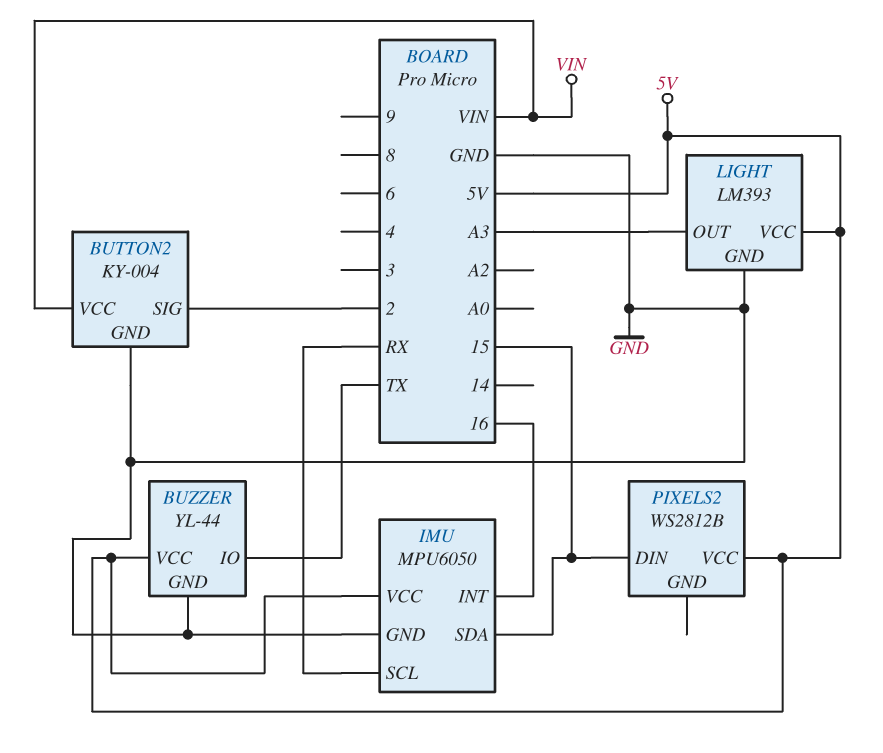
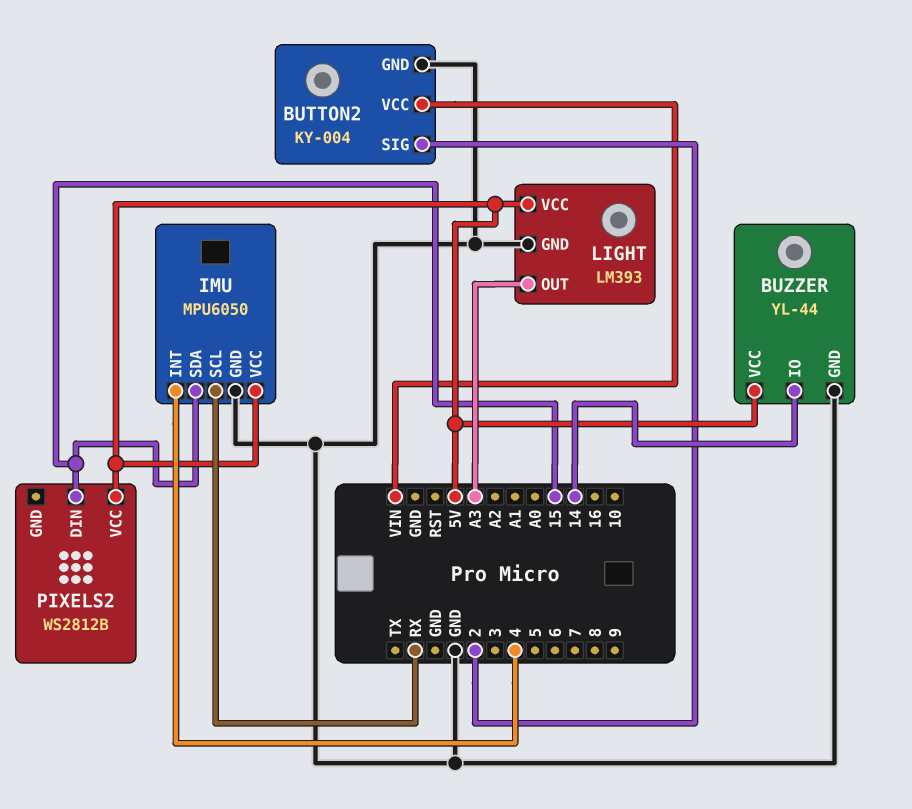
BUZZER pin IO: TX -> 14
IMU pin INT: 16 -> 4

